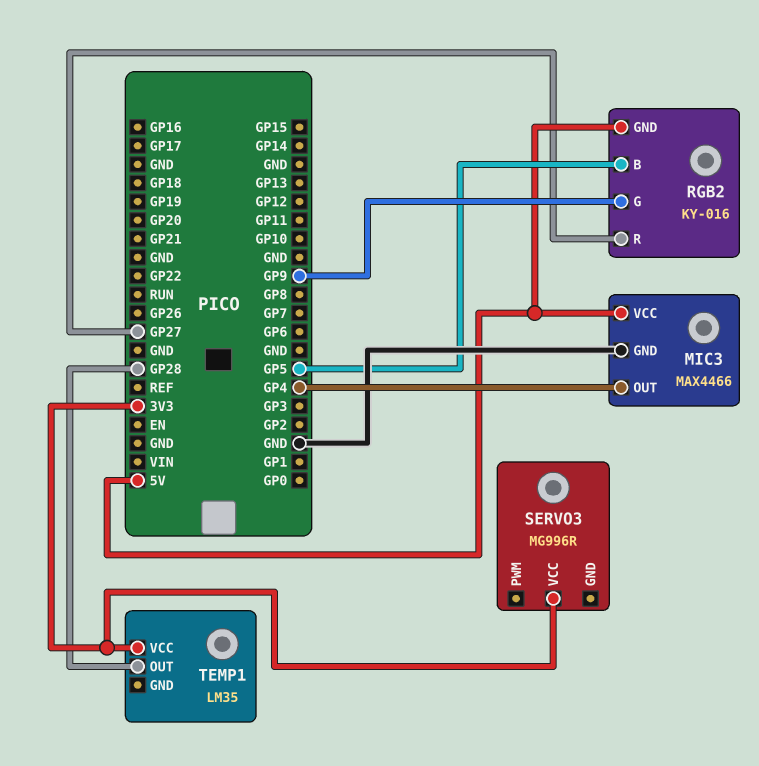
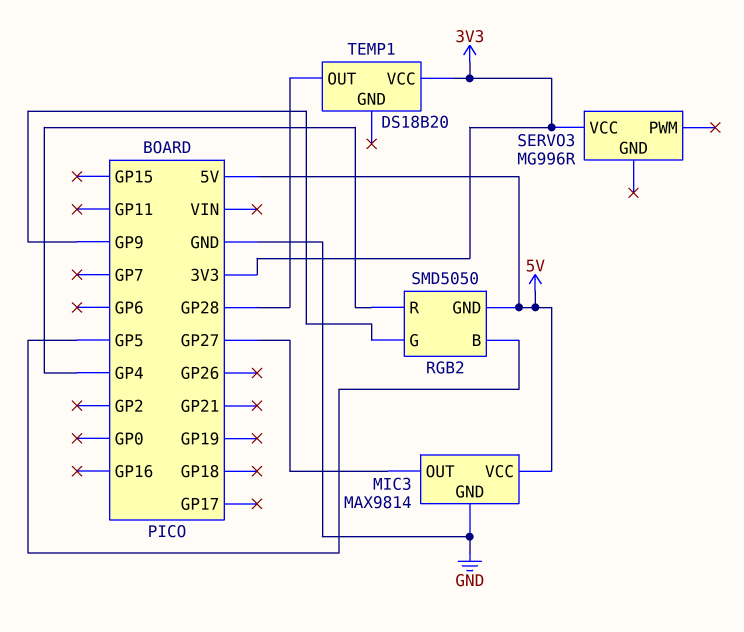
MIC3: MAX4466 -> MAX9814
MIC3 pin OUT: GP4 -> GP27
RGB2: KY-016 -> SMD5050
RGB2 pin R: GP27 -> GP4
TEMP1: LM35 -> DS18B20

